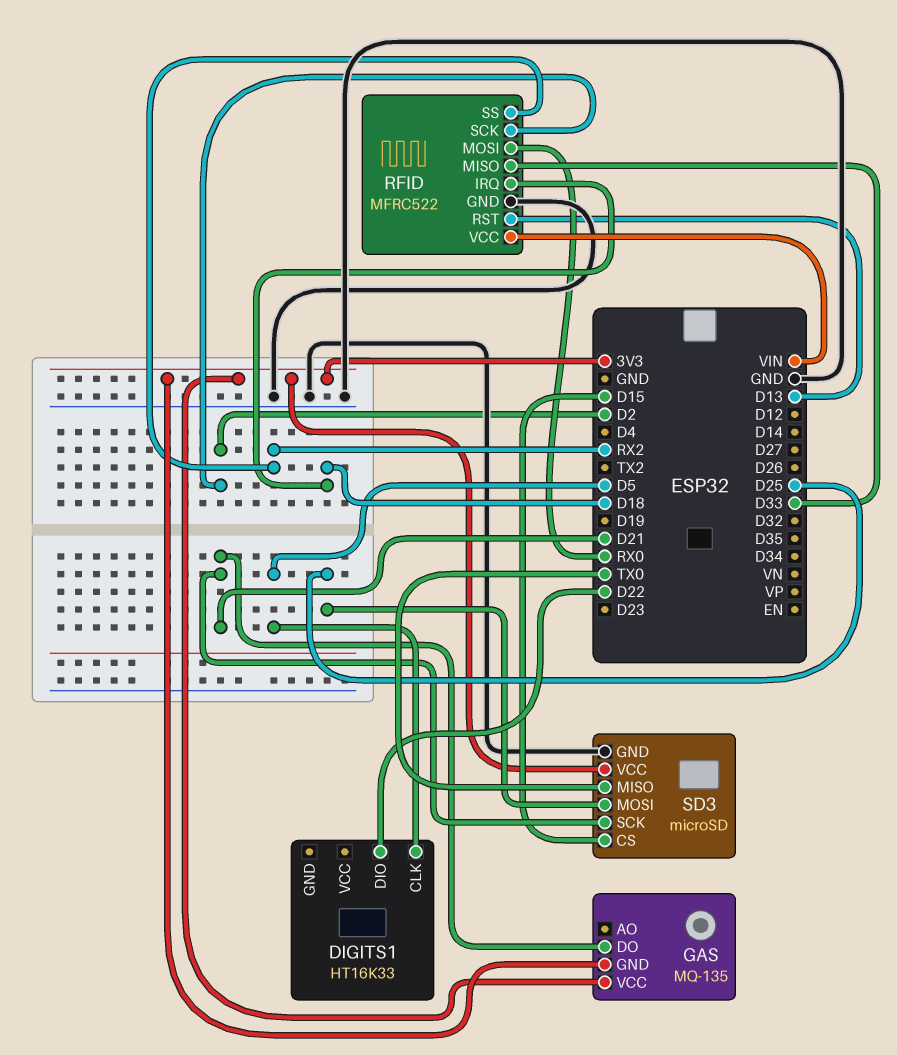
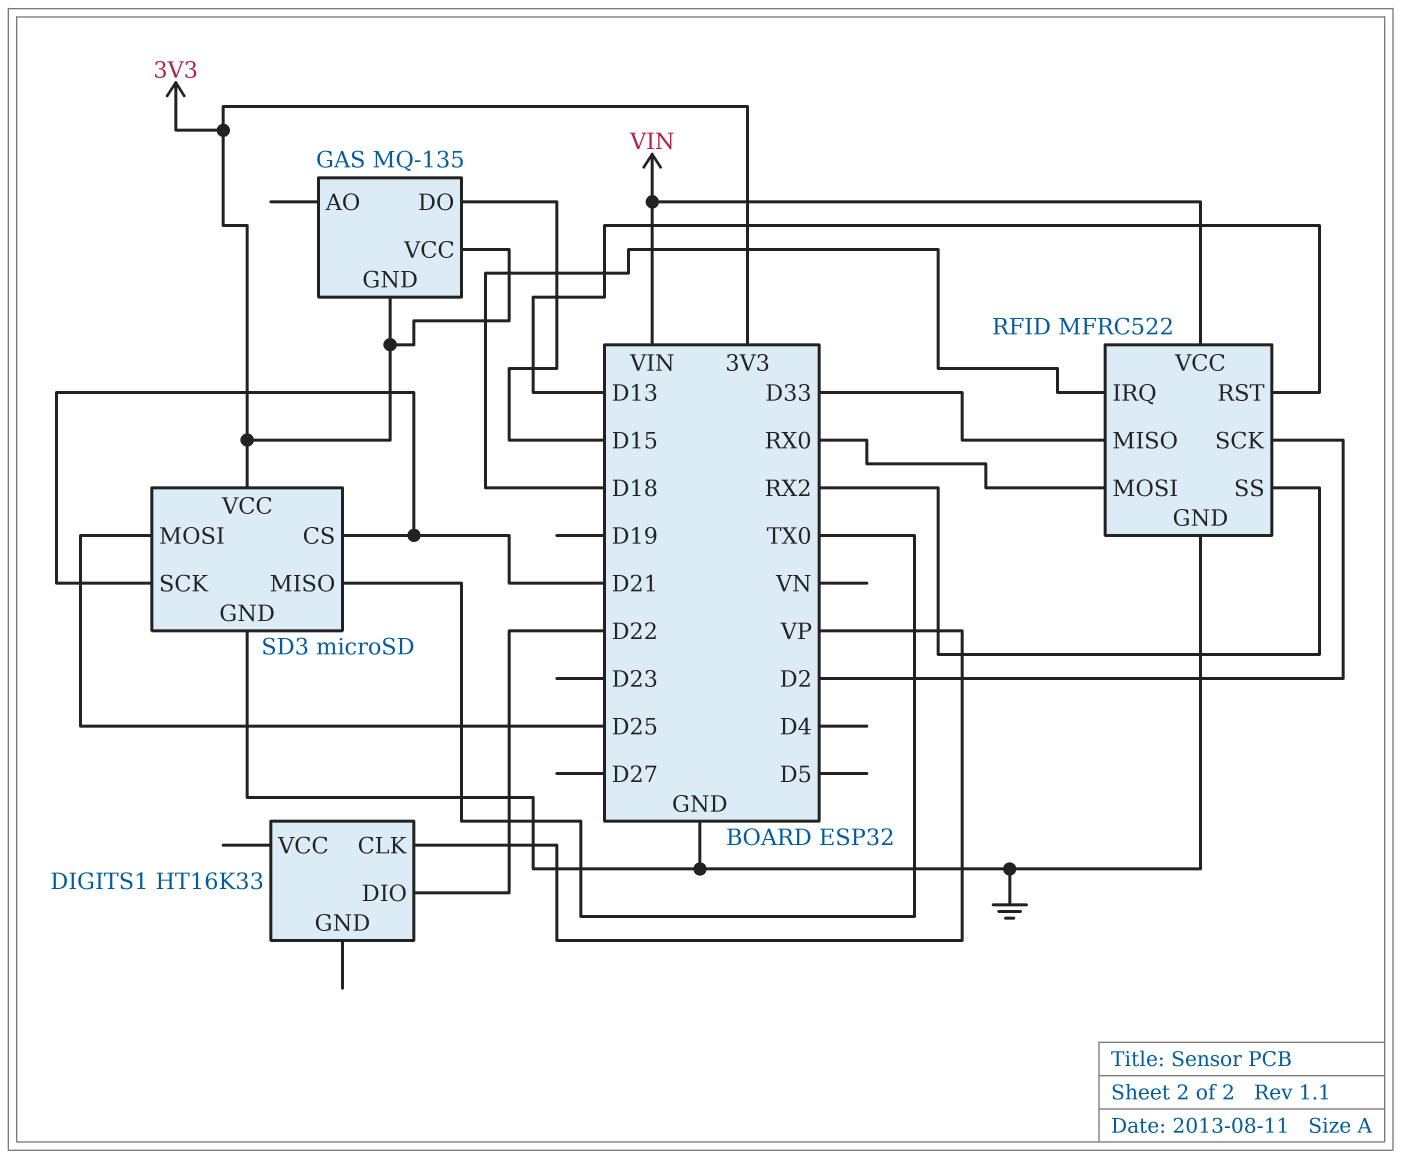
DIGITS1 pin CLK: D5 -> VP
GAS pin DO: D21 -> D15
SD3 pin CS: D15 -> D21

